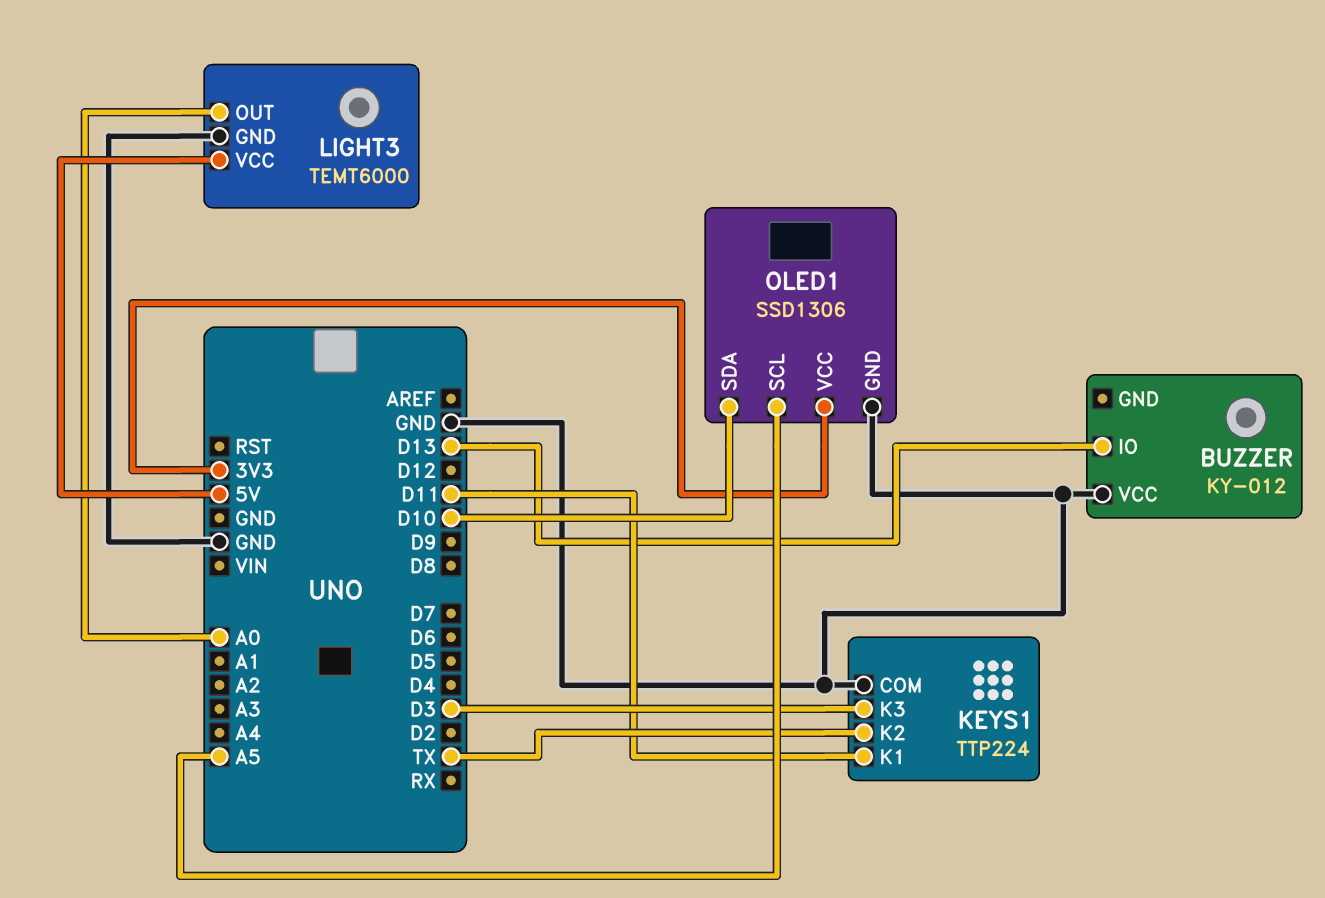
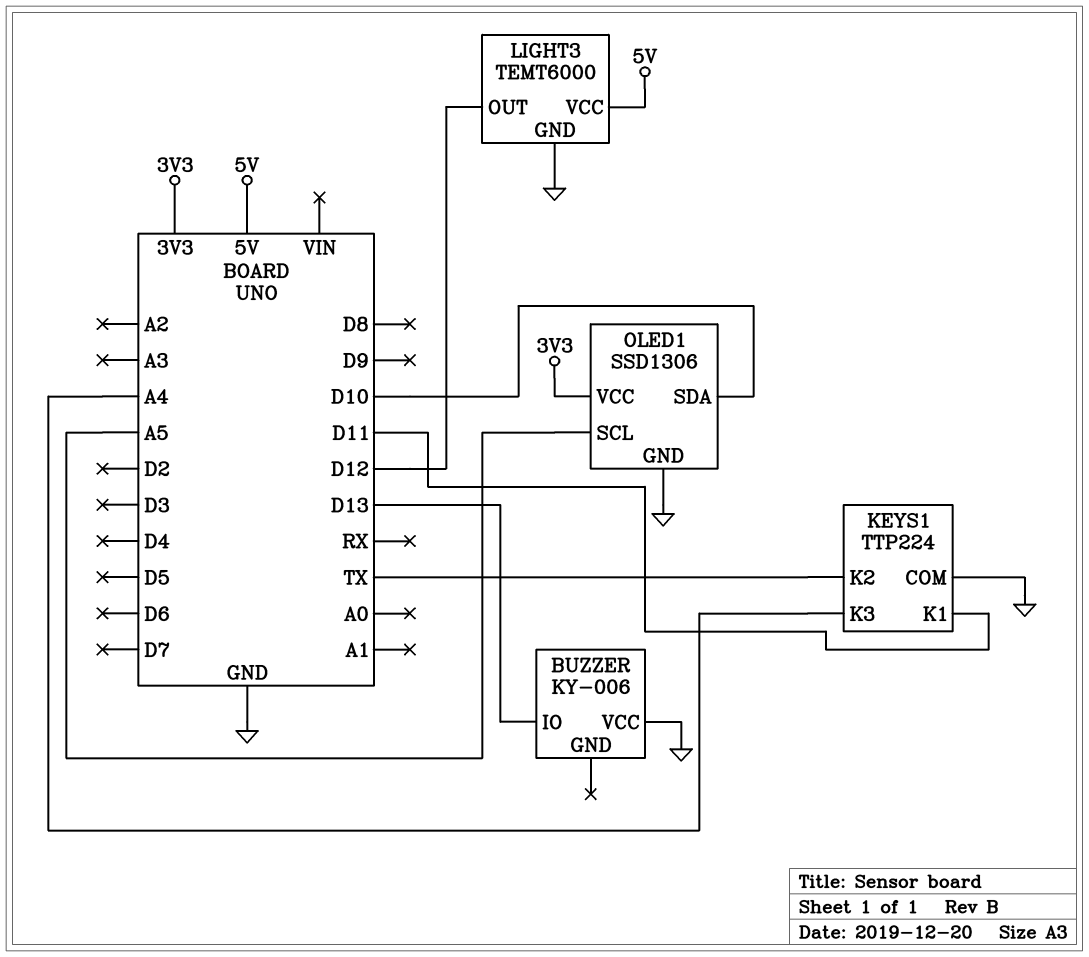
BUZZER: KY-012 -> KY-006
KEYS1 pin K3: D3 -> A4
LIGHT3 pin OUT: A0 -> D12

